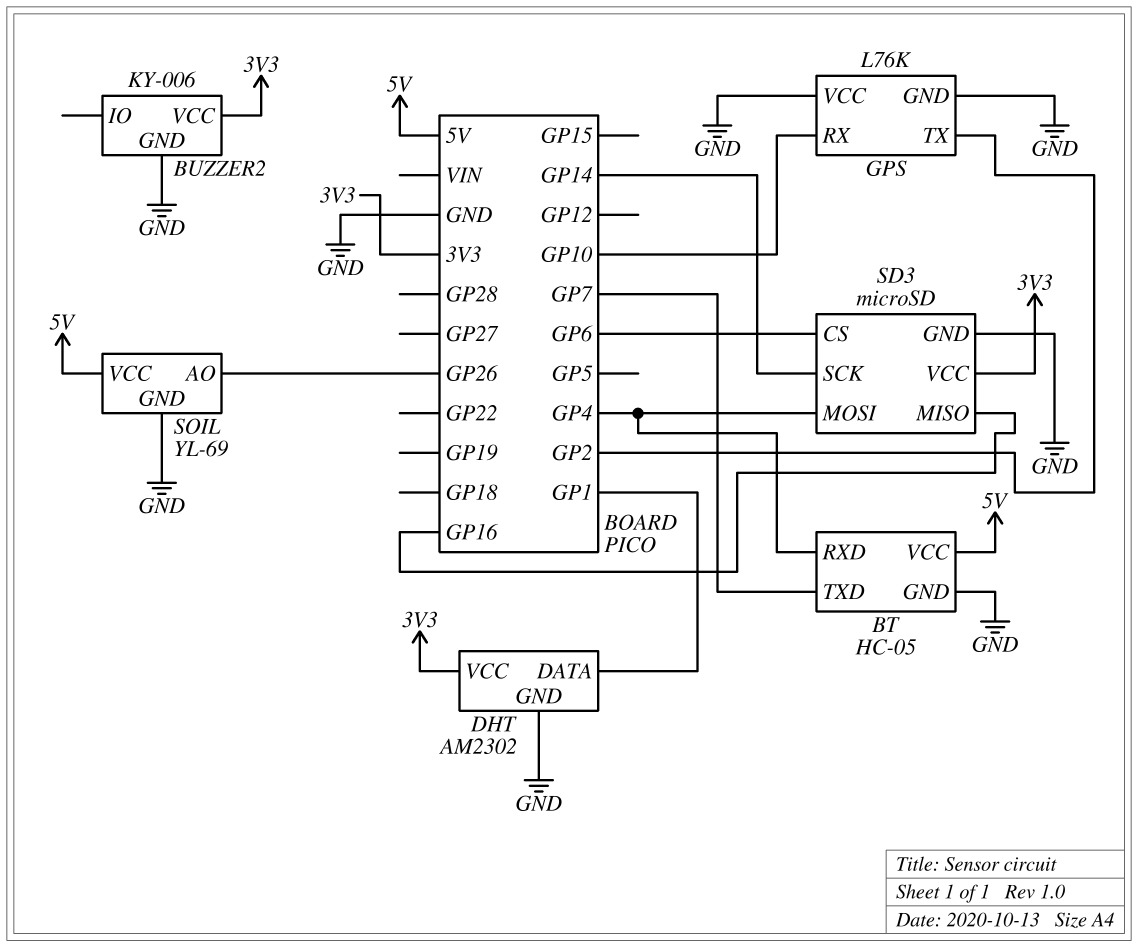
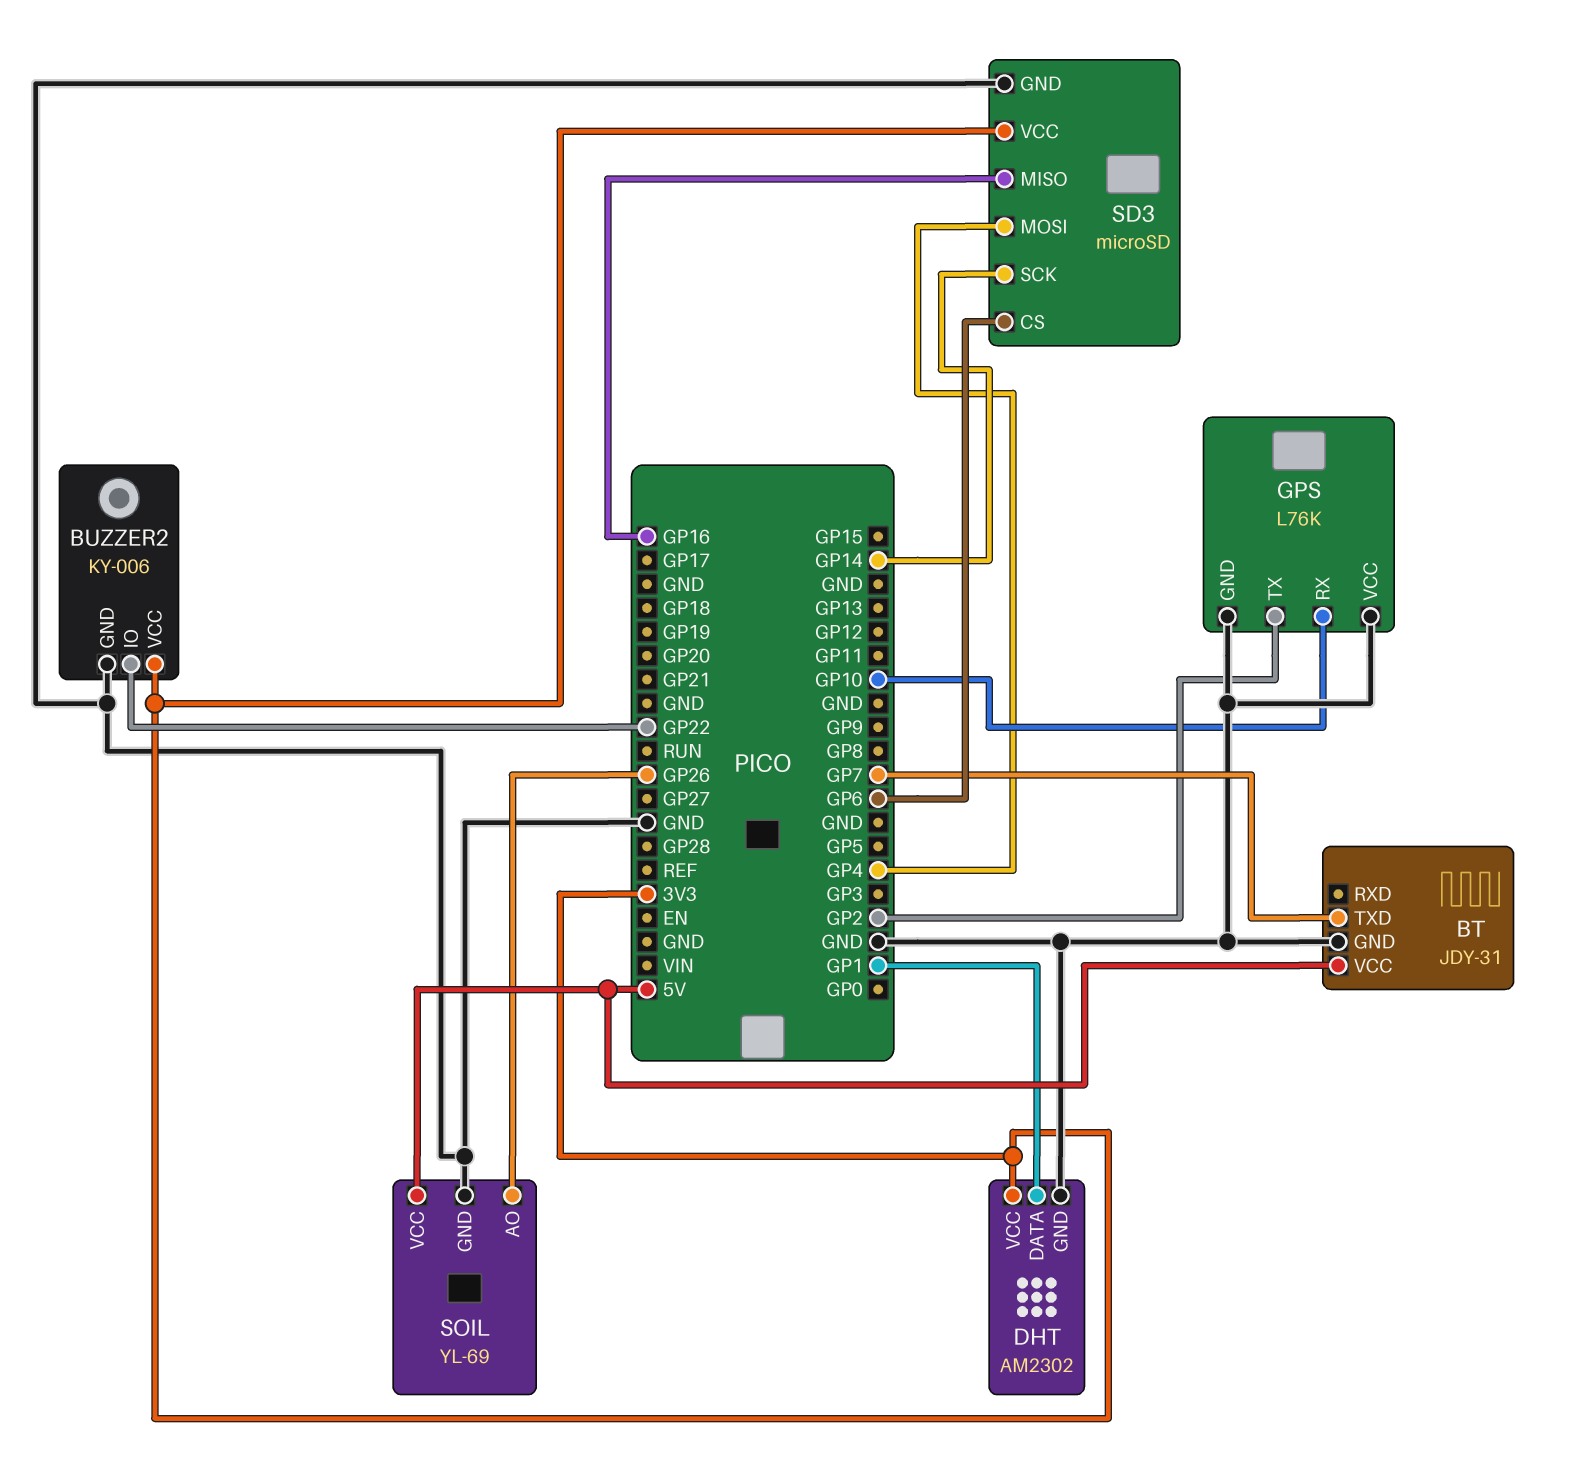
BT: HC-05 -> JDY-31
BT pin RXD: GP4 -> none
BUZZER2 pin IO: none -> GP22

